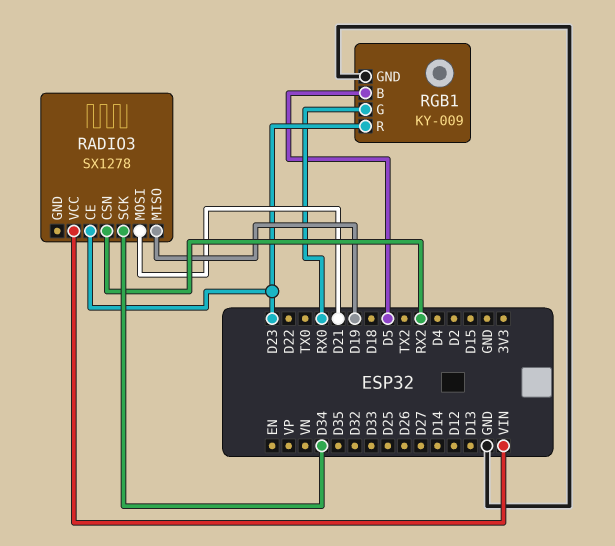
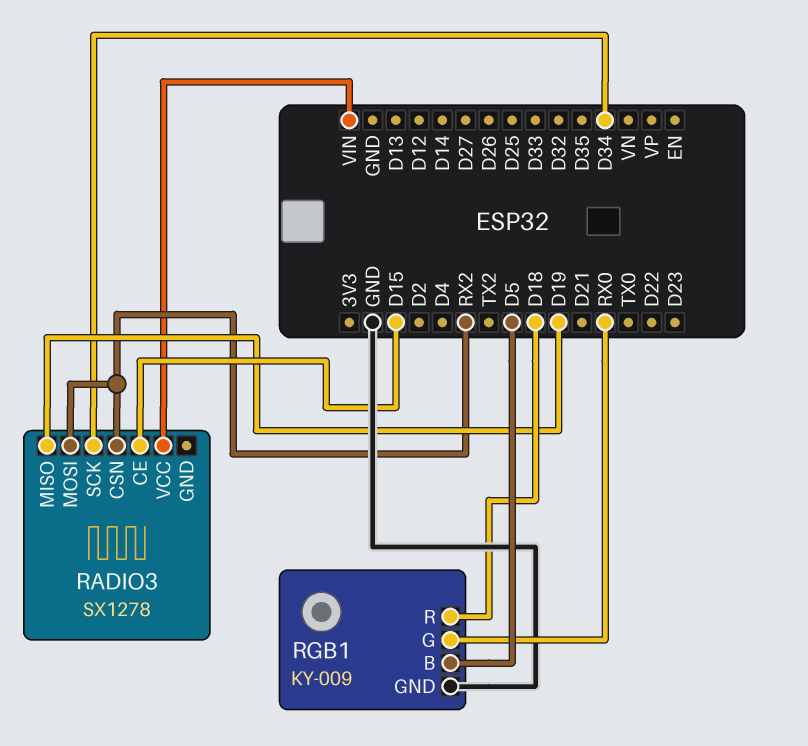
RADIO3 pin CE: D23 -> D15
RADIO3 pin MOSI: D21 -> RX2
RGB1 pin R: D23 -> D18

